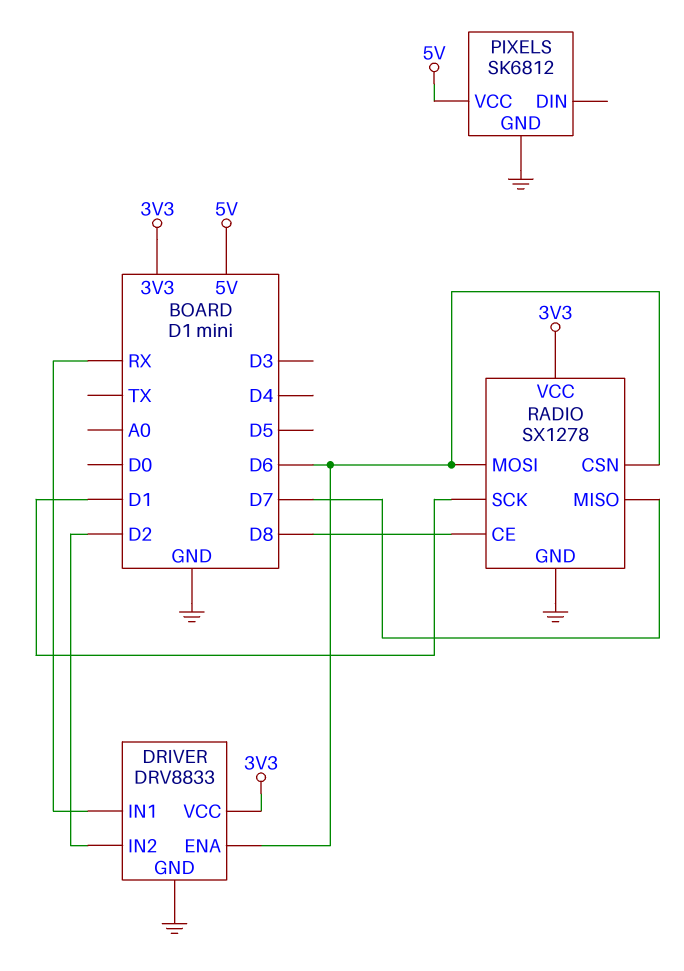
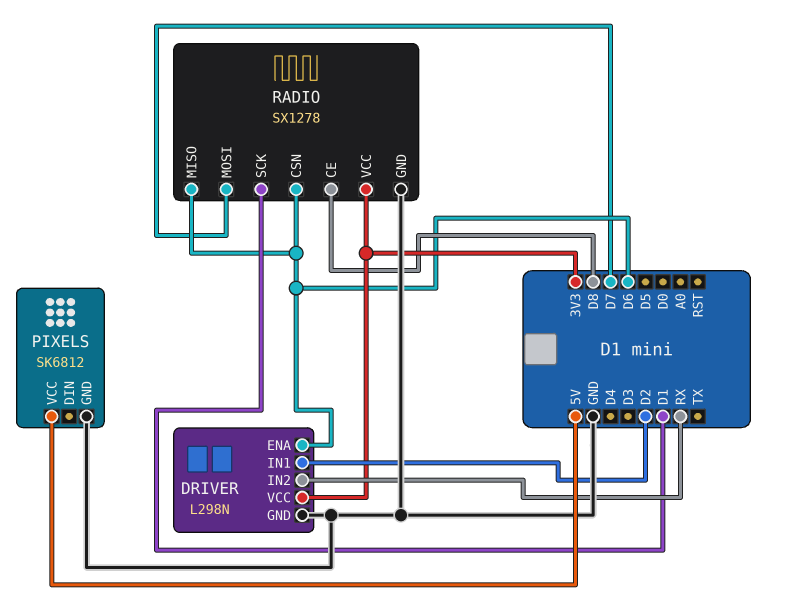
DRIVER: DRV8833 -> L298N
DRIVER pin IN1: RX -> D2
DRIVER pin IN2: D2 -> RX
RADIO pin MISO: D7 -> D6
RADIO pin MOSI: D6 -> D7

